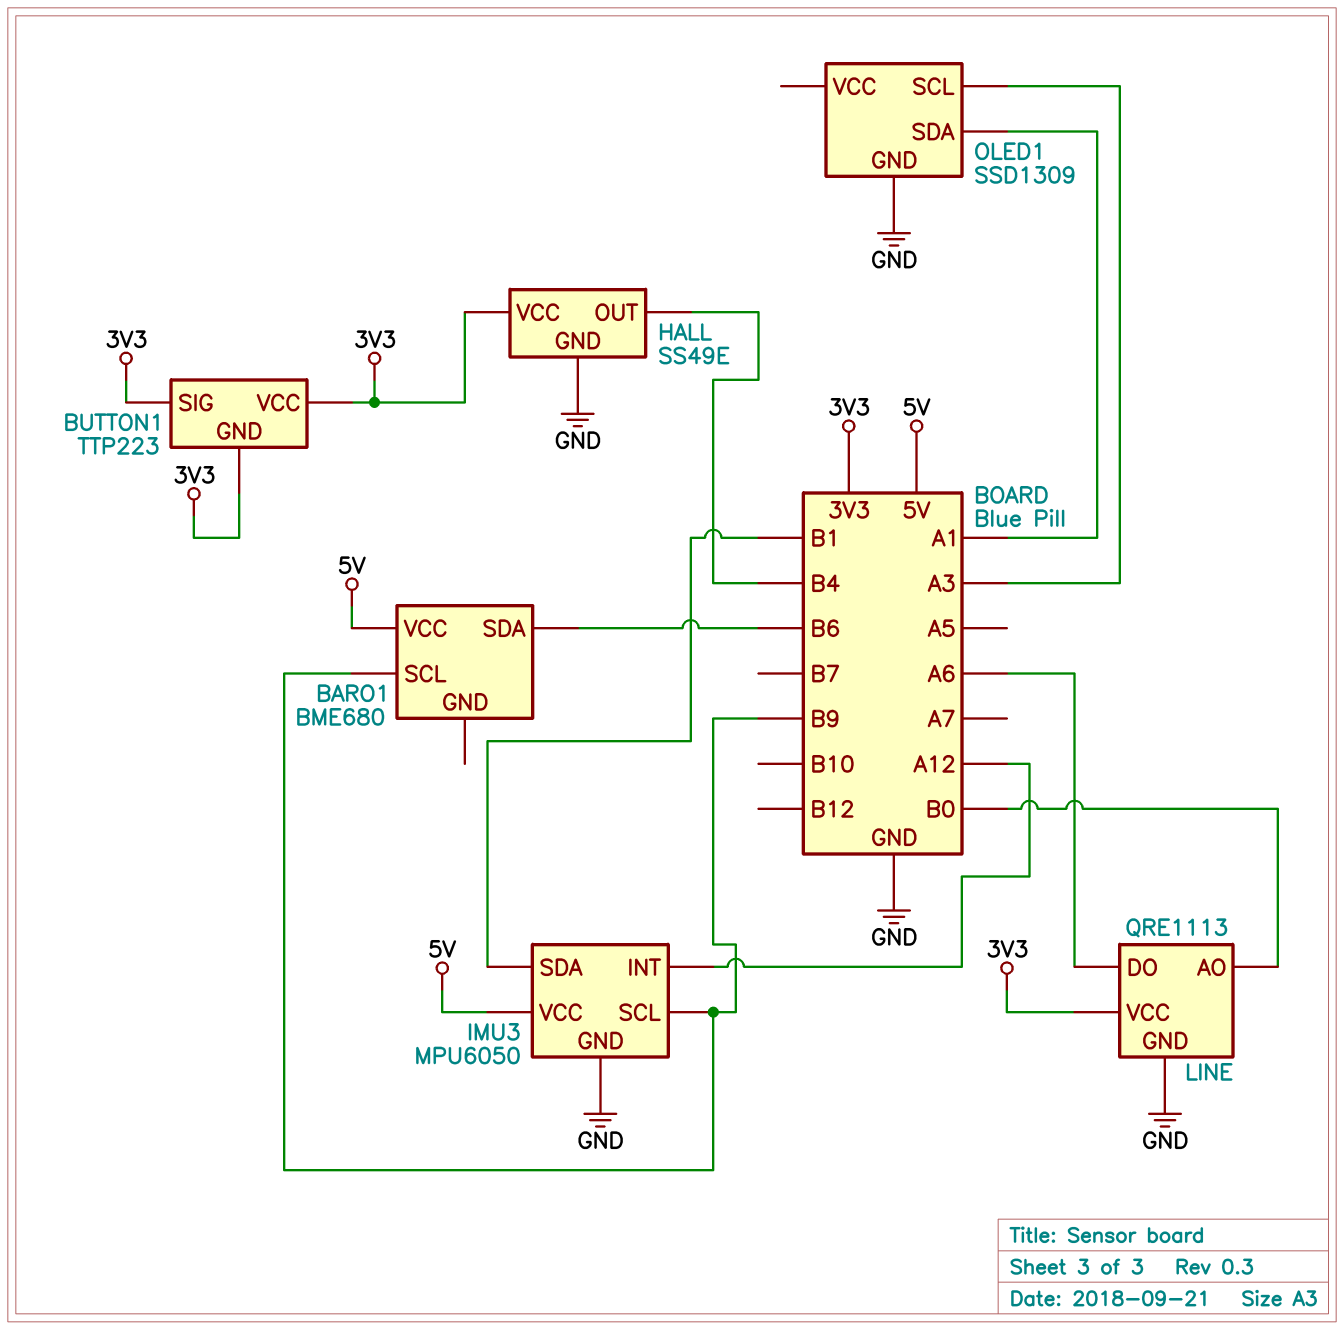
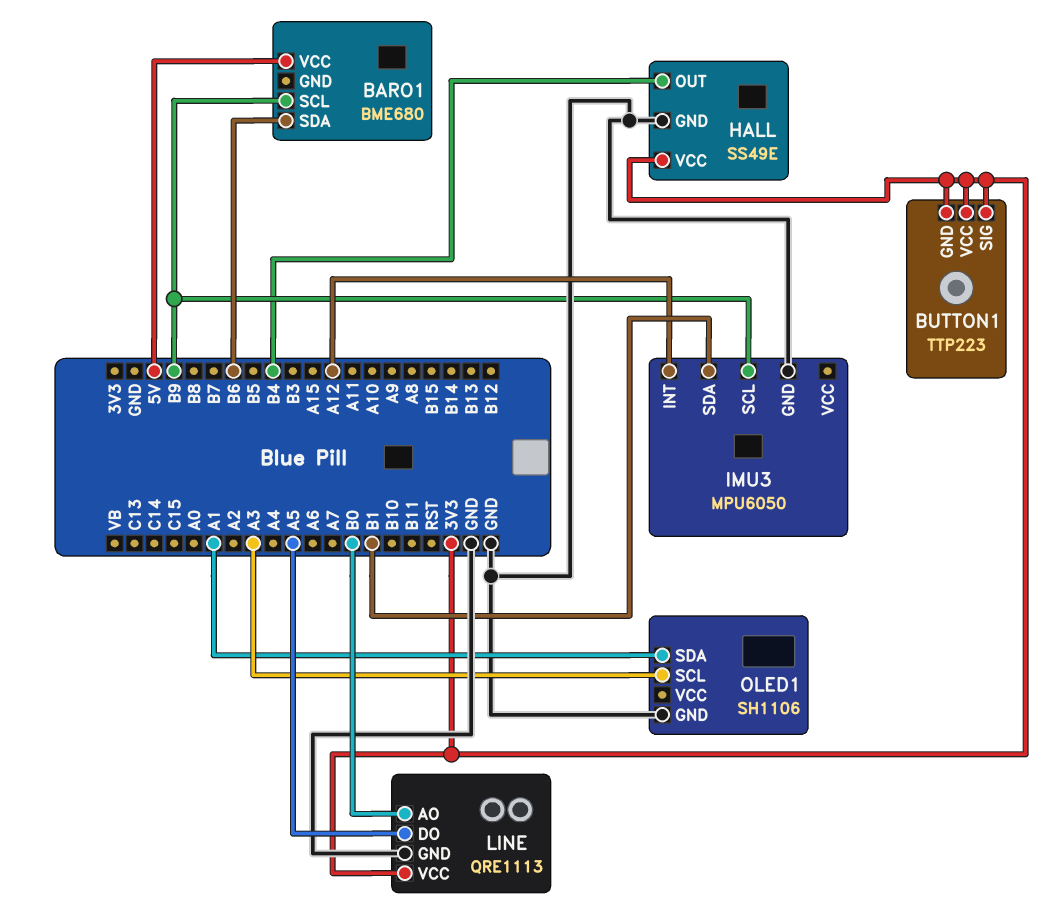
IMU3 pin VCC: 5V -> none
LINE pin DO: A6 -> A5
OLED1: SSD1309 -> SH1106

